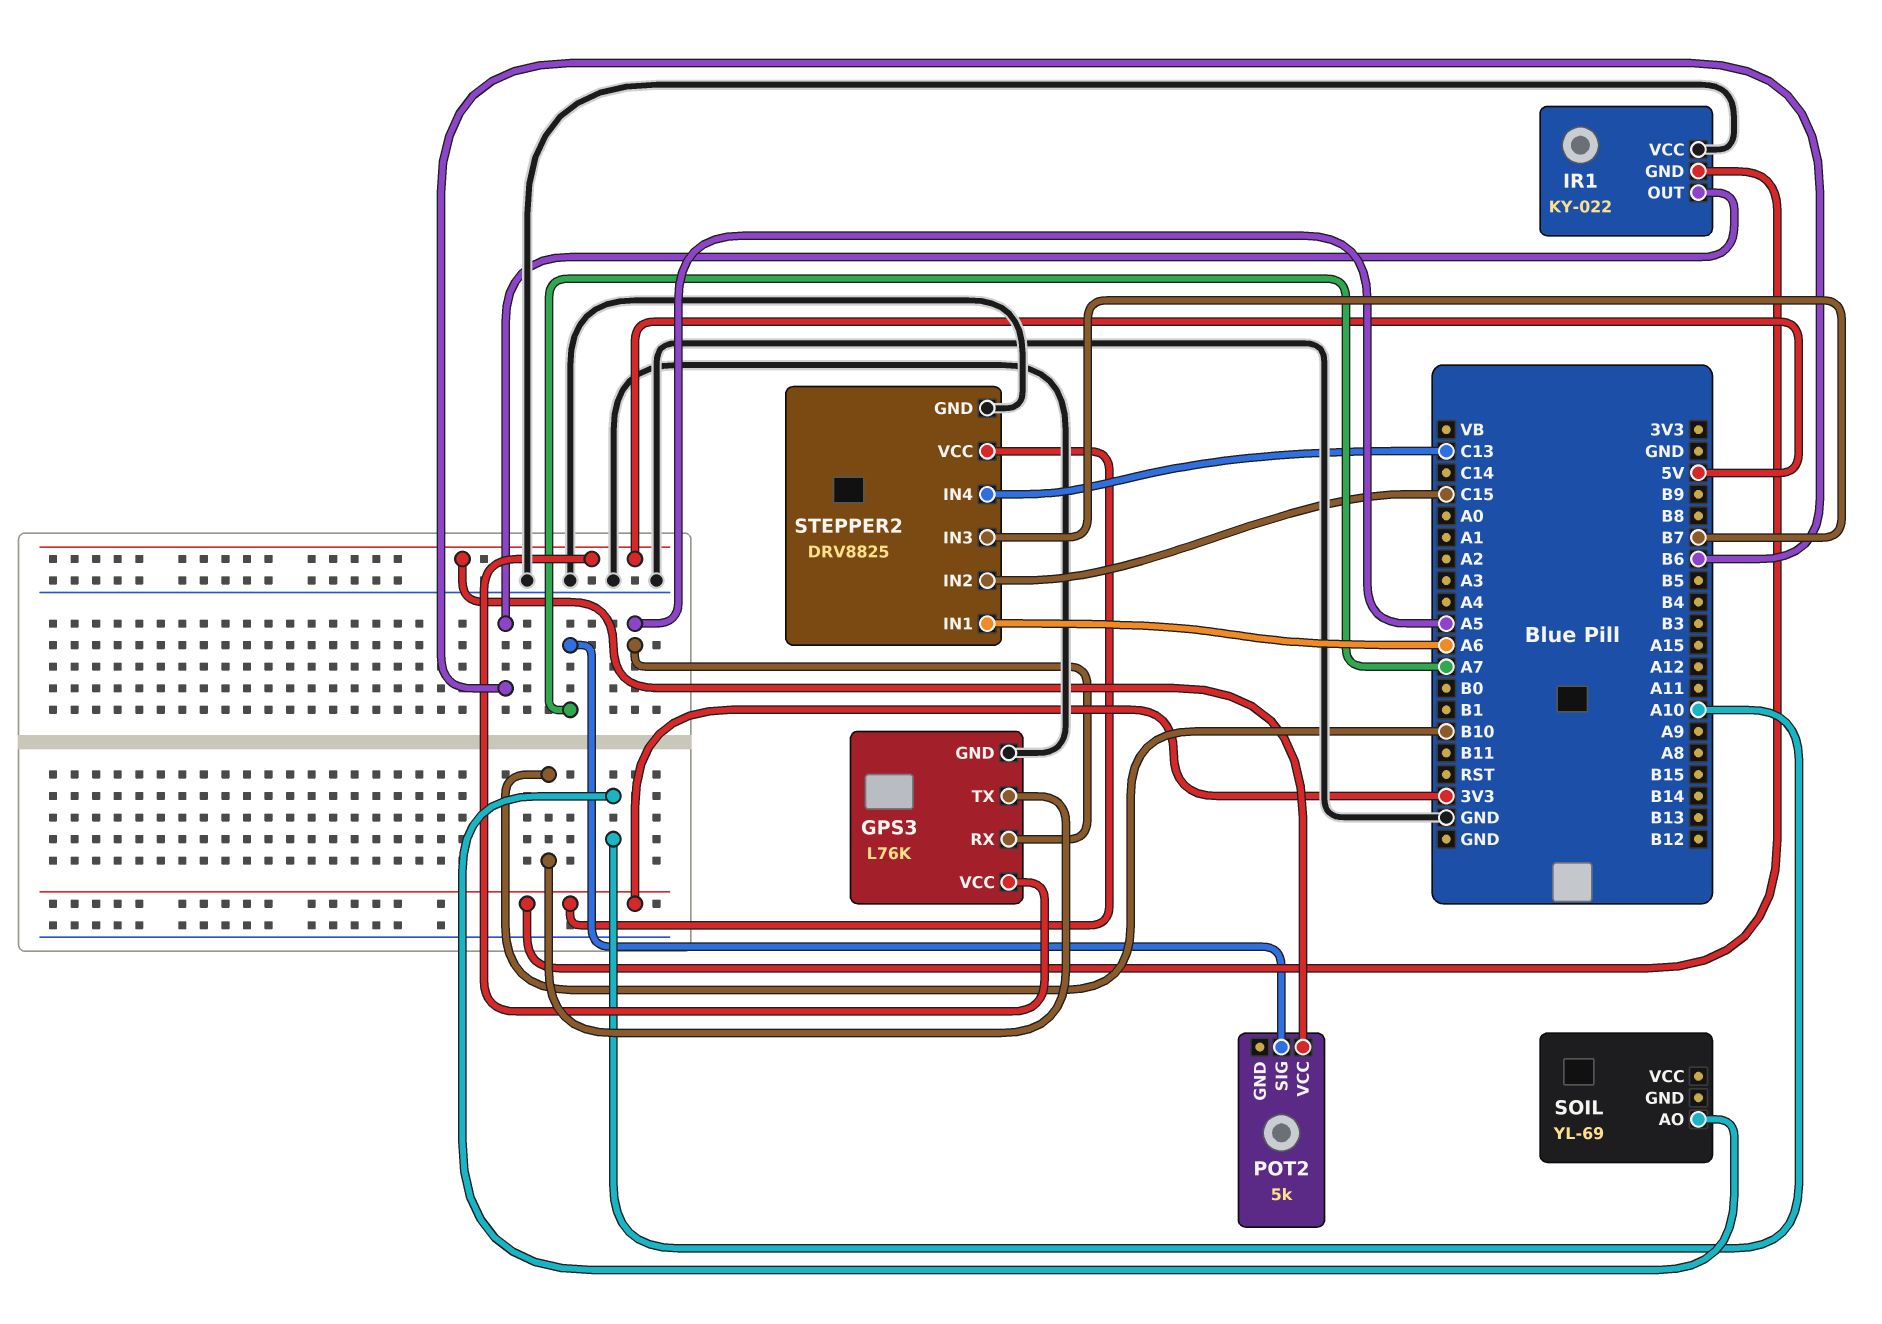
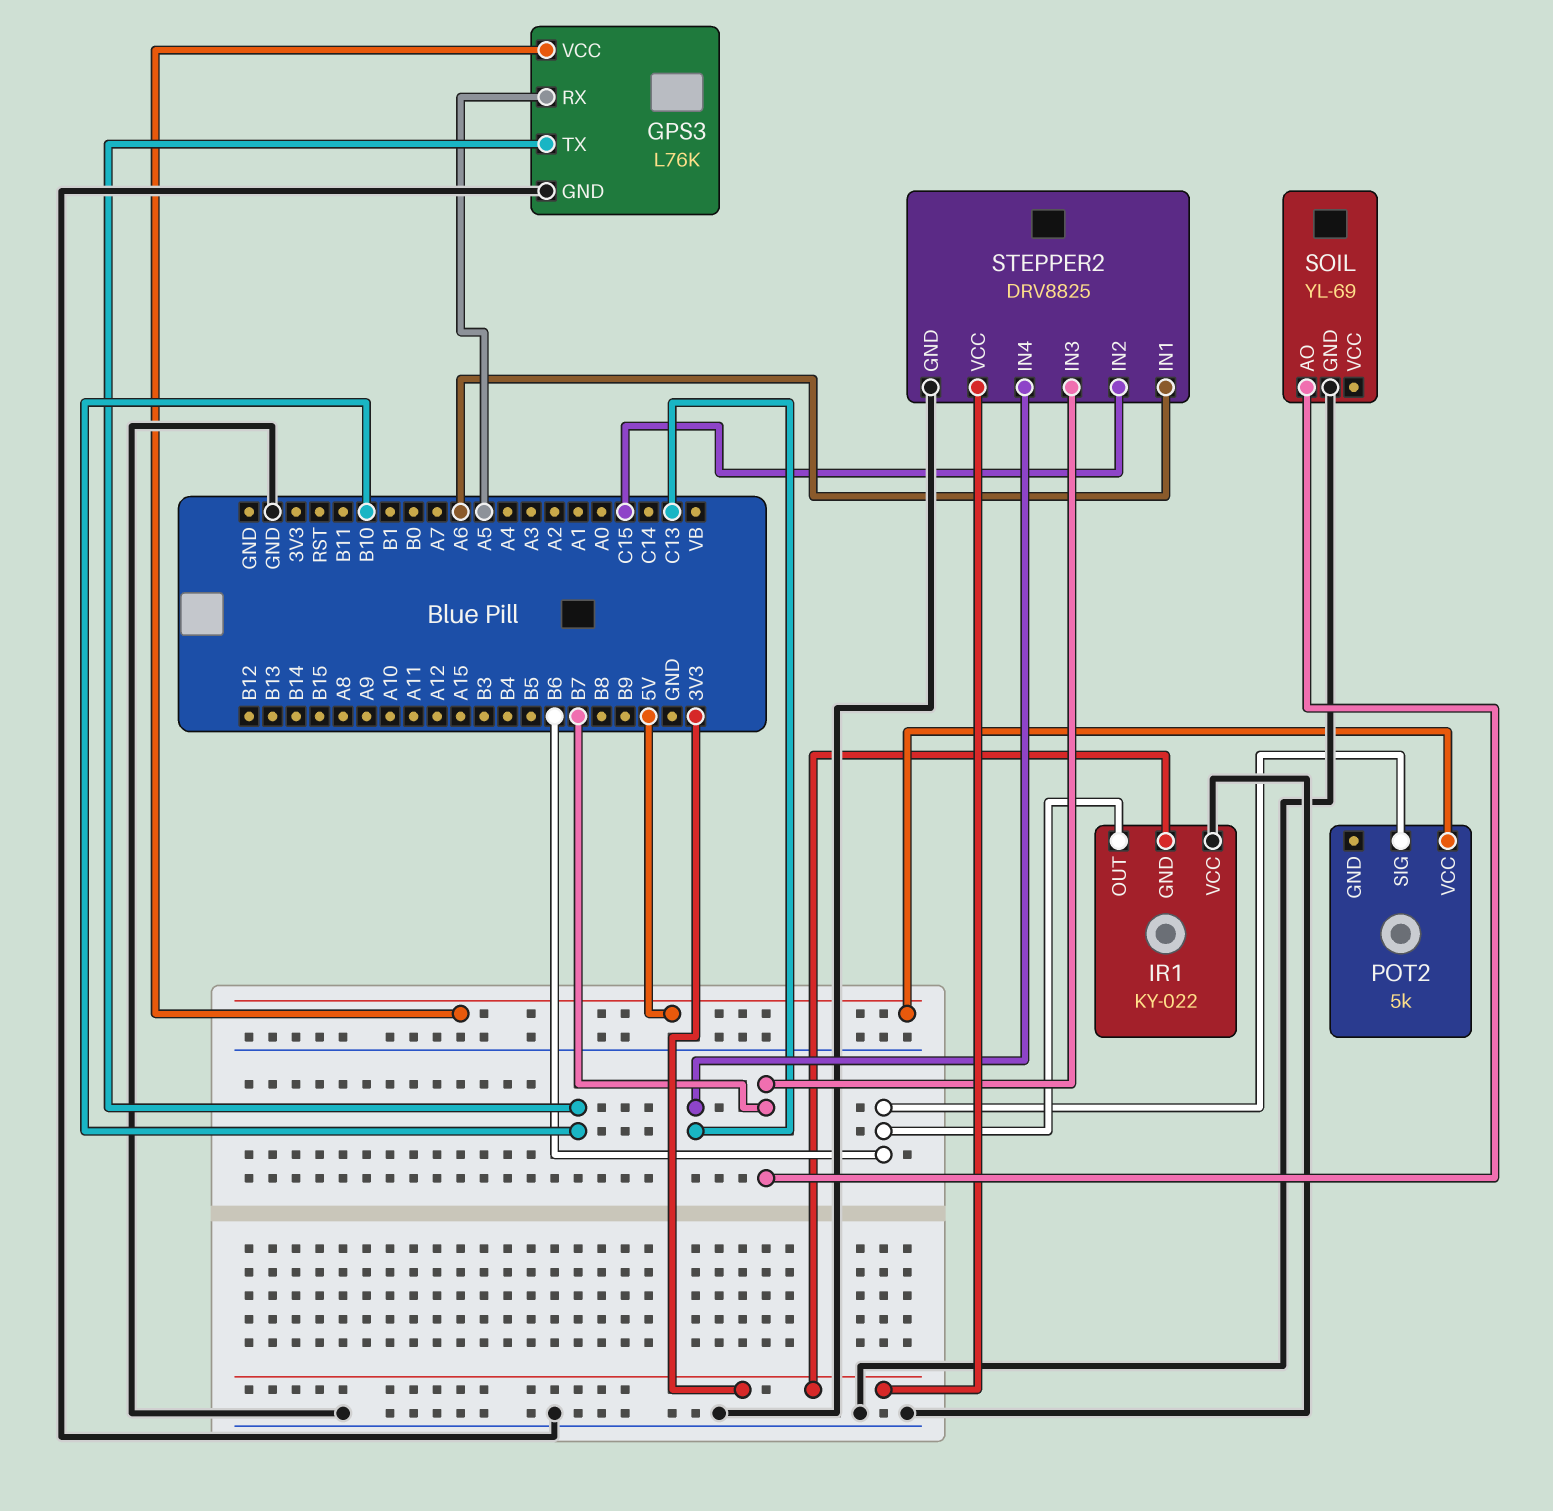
POT2 pin SIG: A7 -> B6
SOIL pin AO: A10 -> B7
SOIL pin GND: none -> GND

